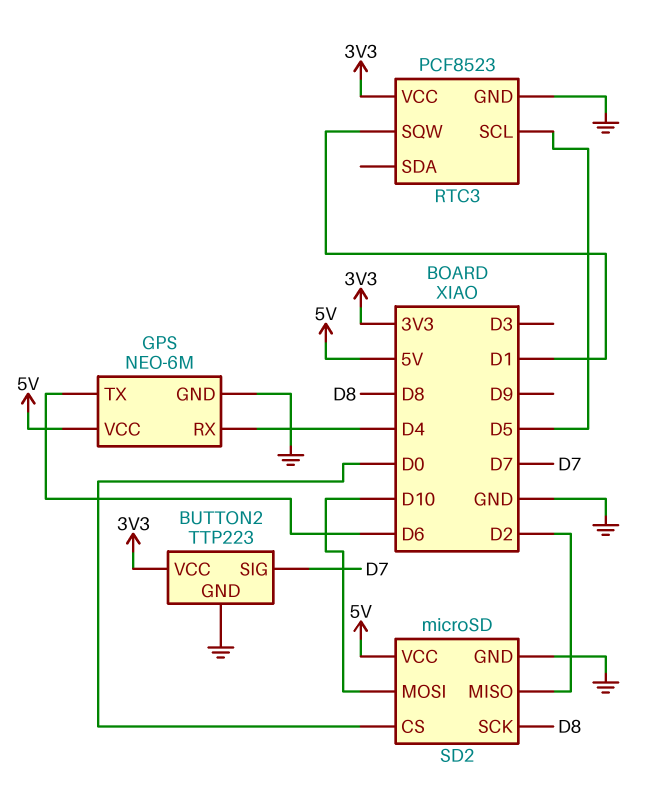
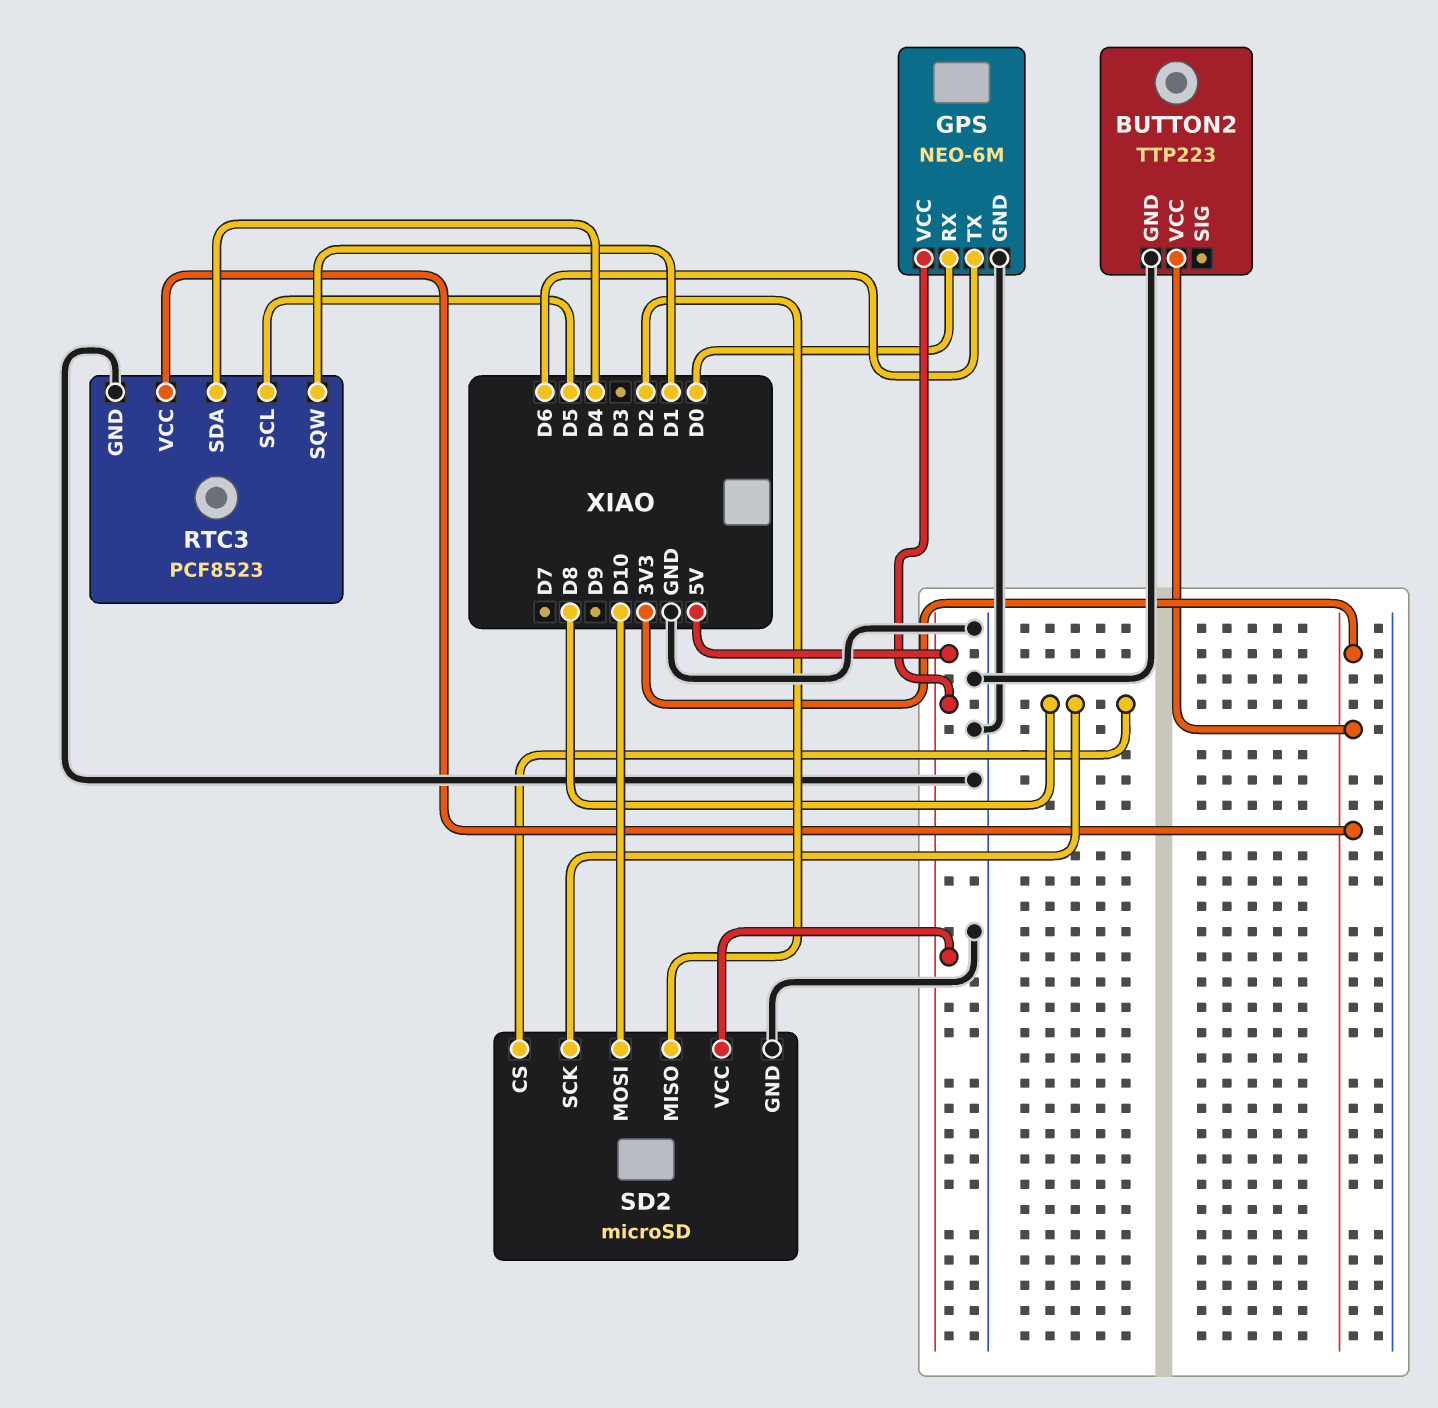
BUTTON2 pin SIG: D7 -> none
GPS pin RX: D4 -> D0
RTC3 pin SDA: none -> D4
SD2 pin CS: D0 -> D8

